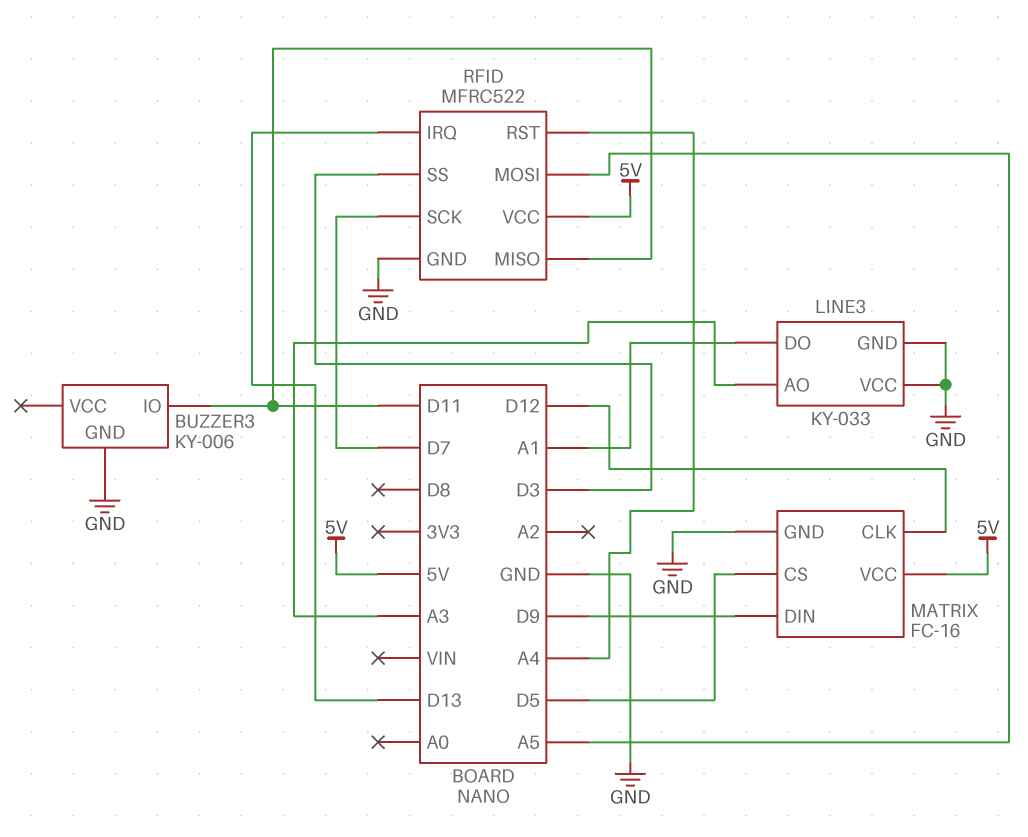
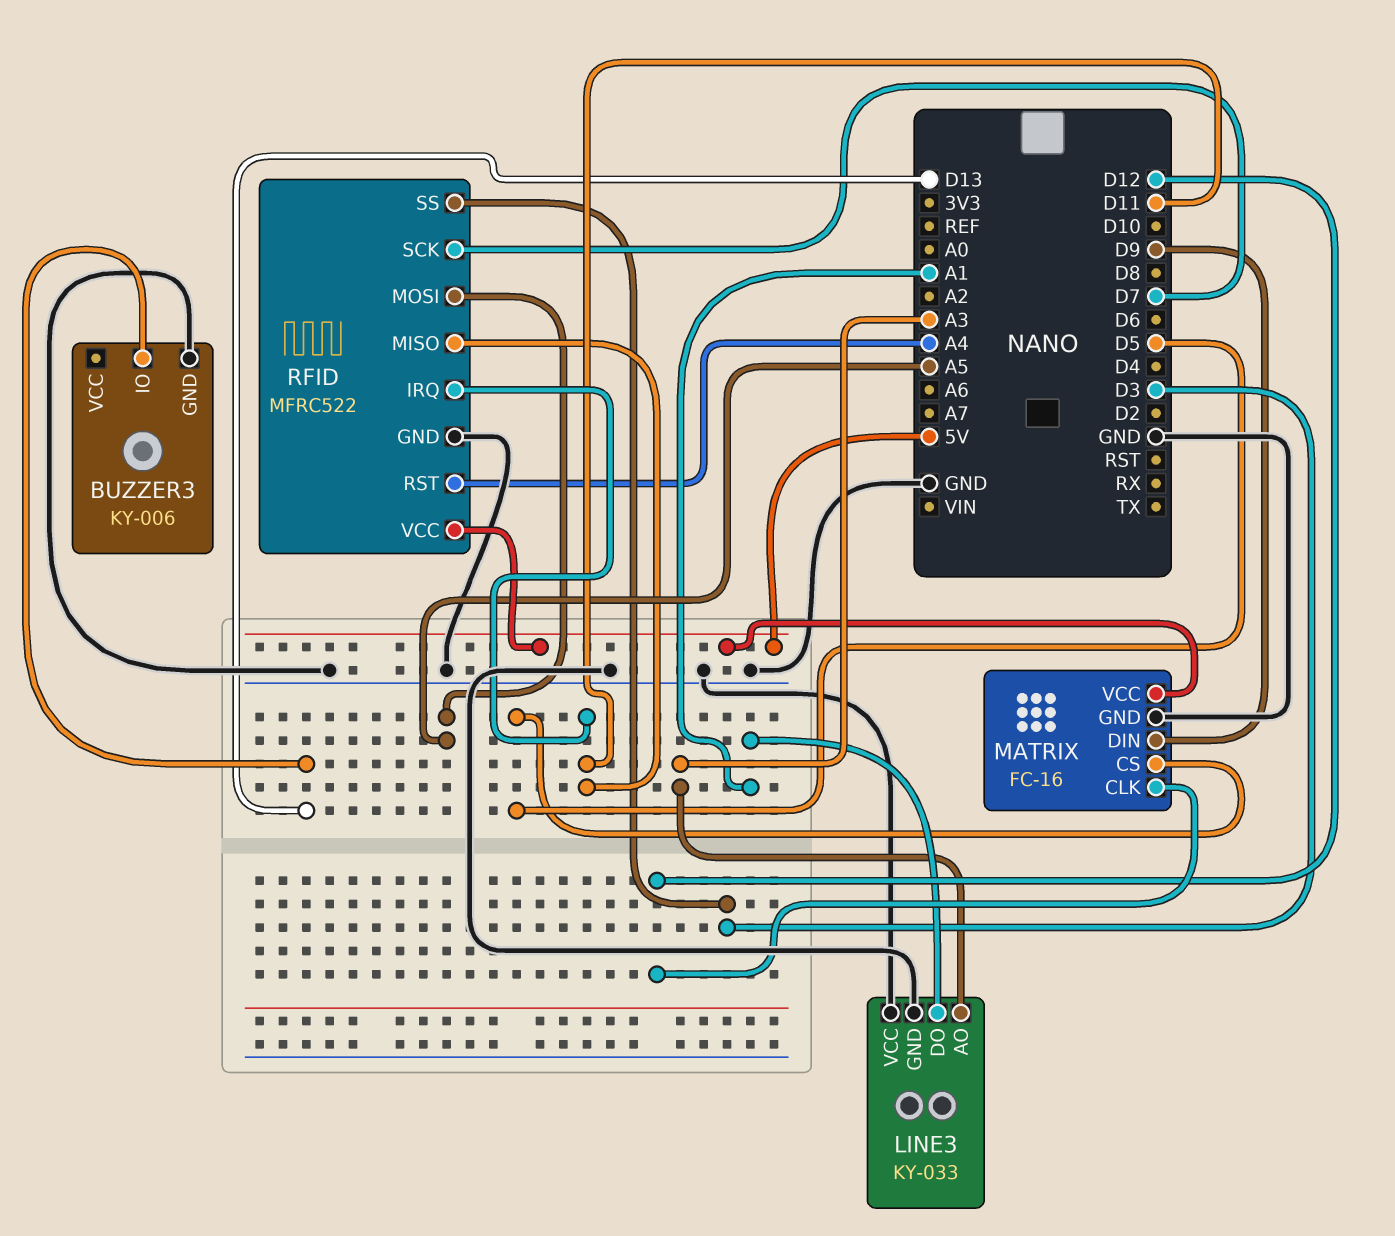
BUZZER3 pin IO: D11 -> D13
RFID pin IRQ: D13 -> D11

